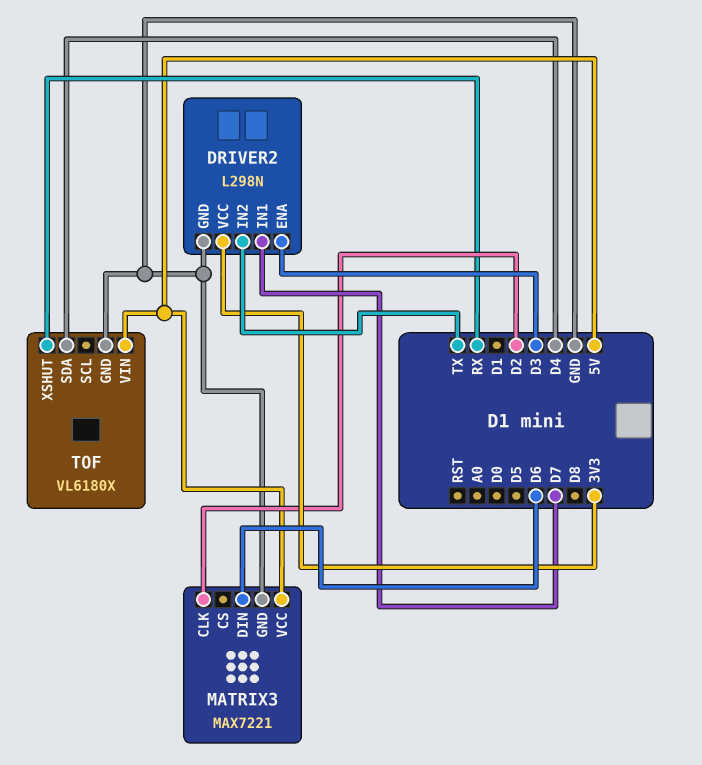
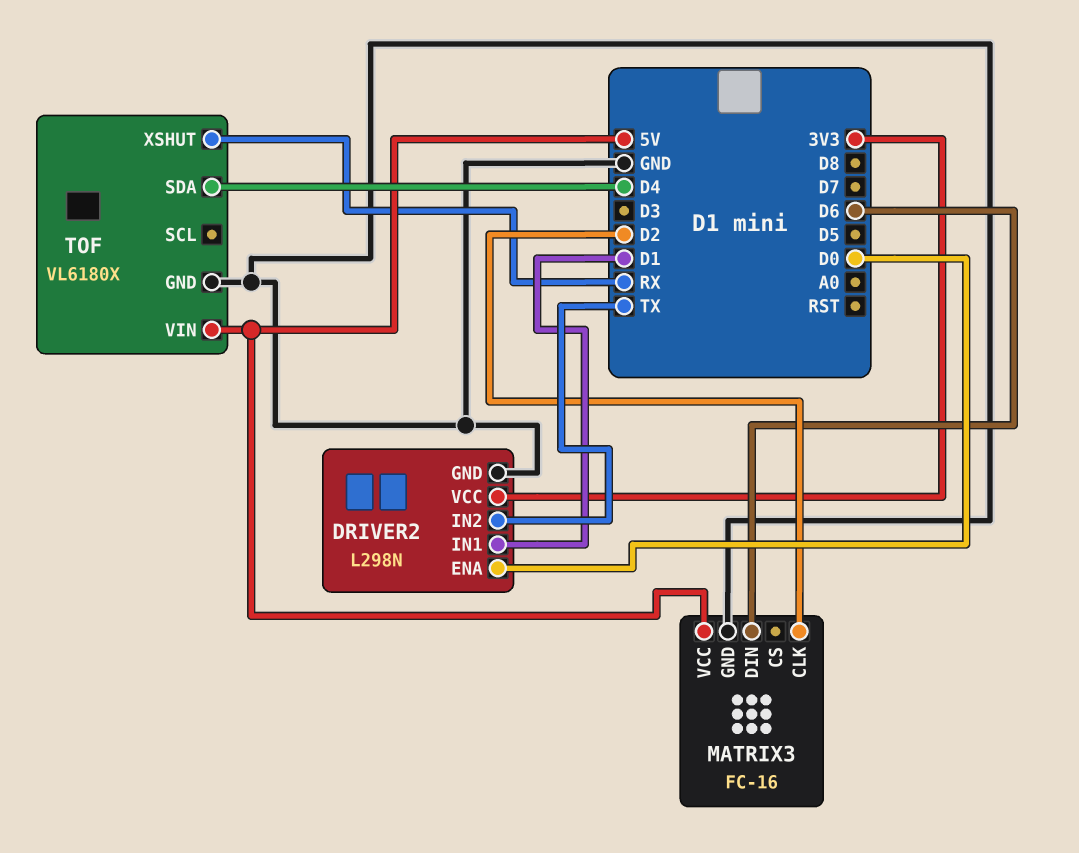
DRIVER2 pin ENA: D3 -> D0
DRIVER2 pin IN1: D7 -> D1
MATRIX3: MAX7221 -> FC-16

